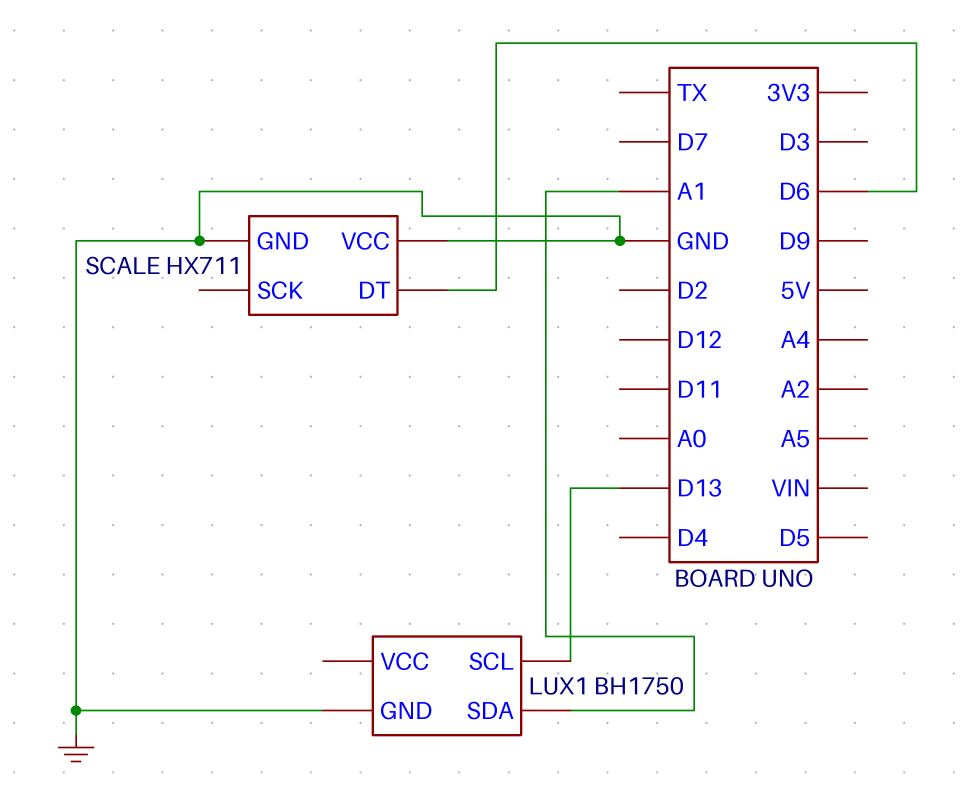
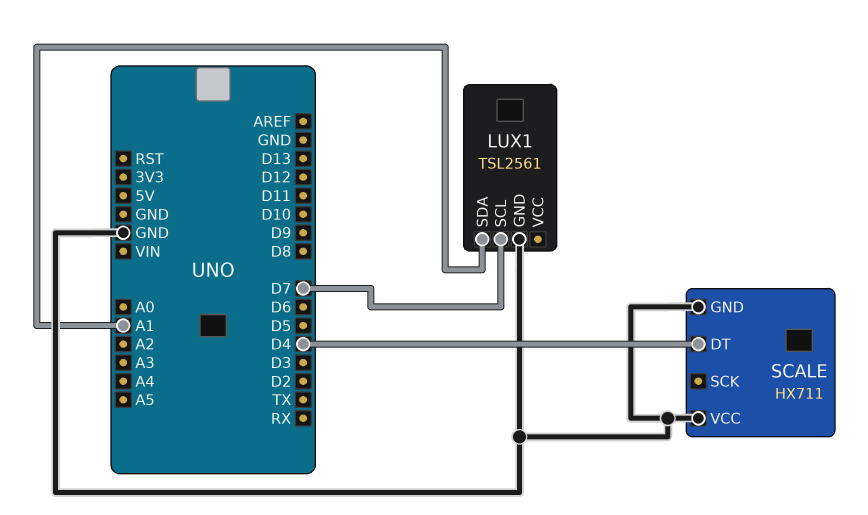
LUX1: BH1750 -> TSL2561
LUX1 pin SCL: D13 -> D7
SCALE pin DT: D6 -> D4

